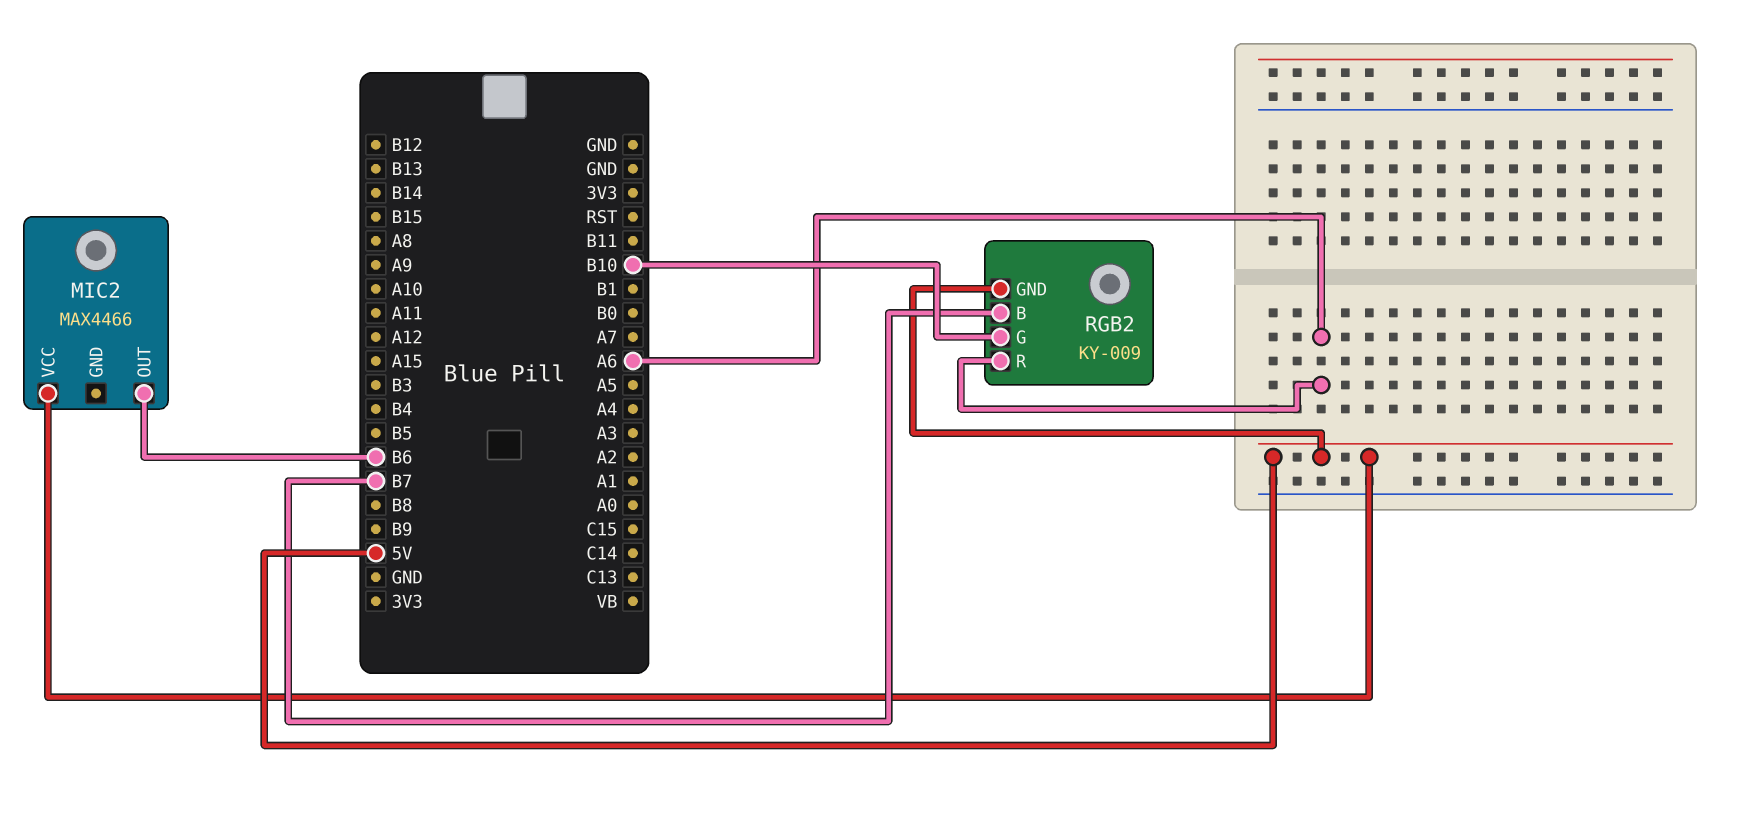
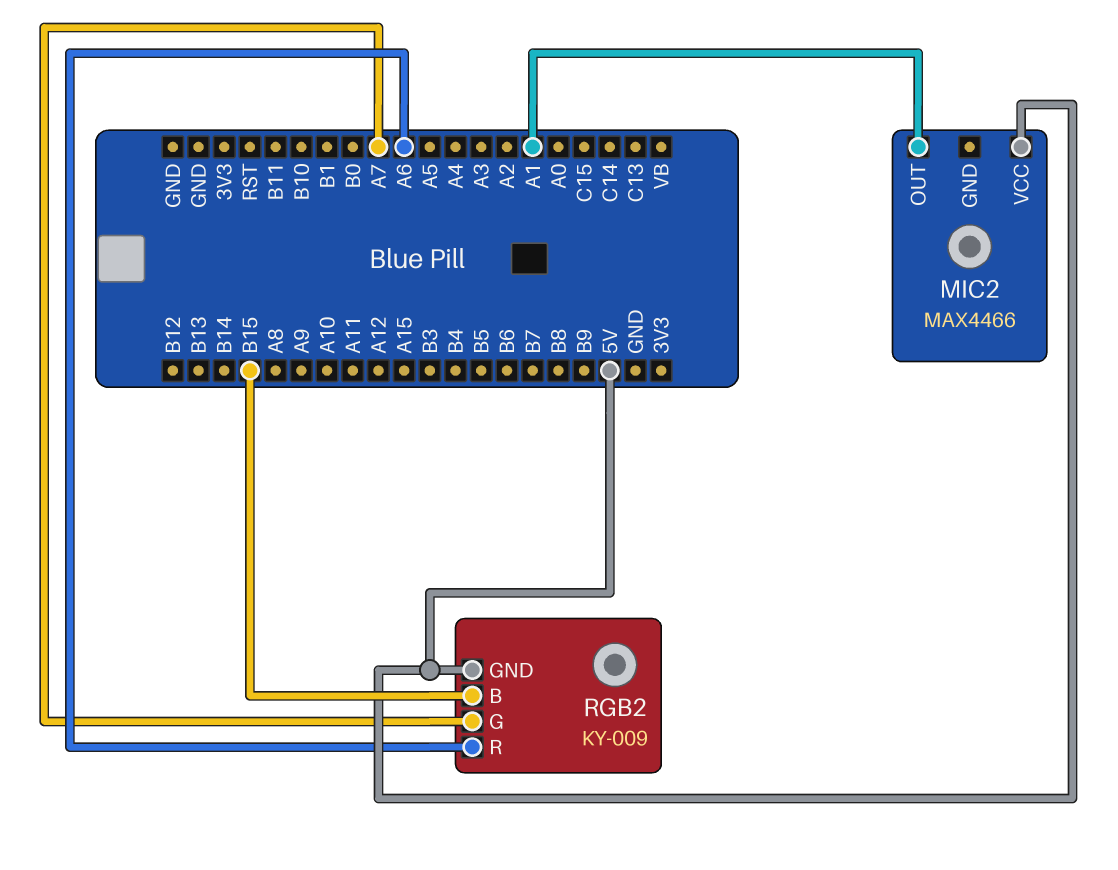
MIC2 pin OUT: B6 -> A1
RGB2 pin B: B7 -> B15
RGB2 pin G: B10 -> A7

